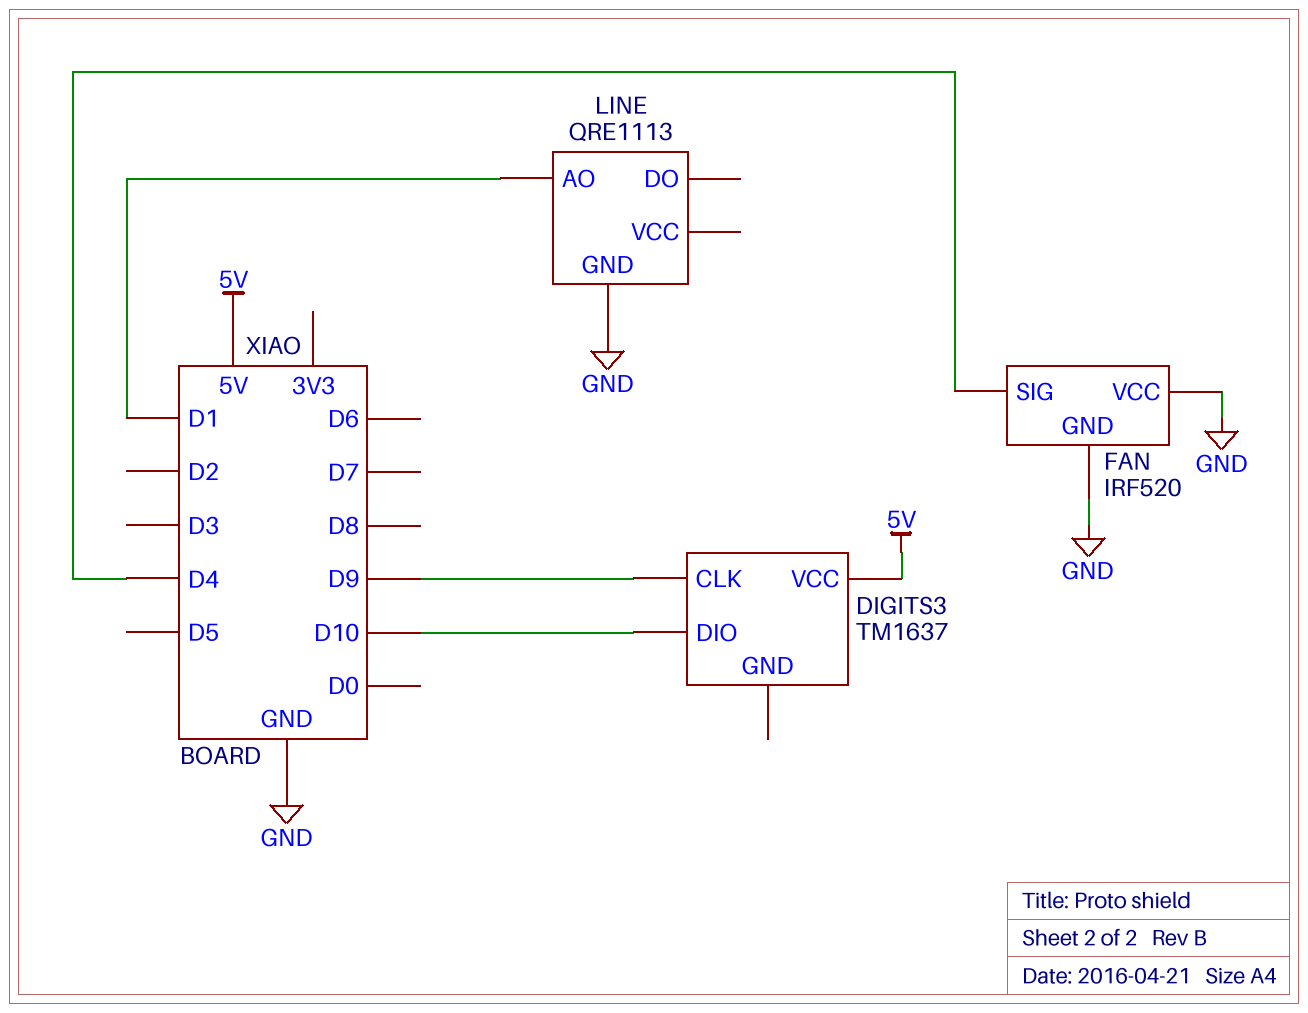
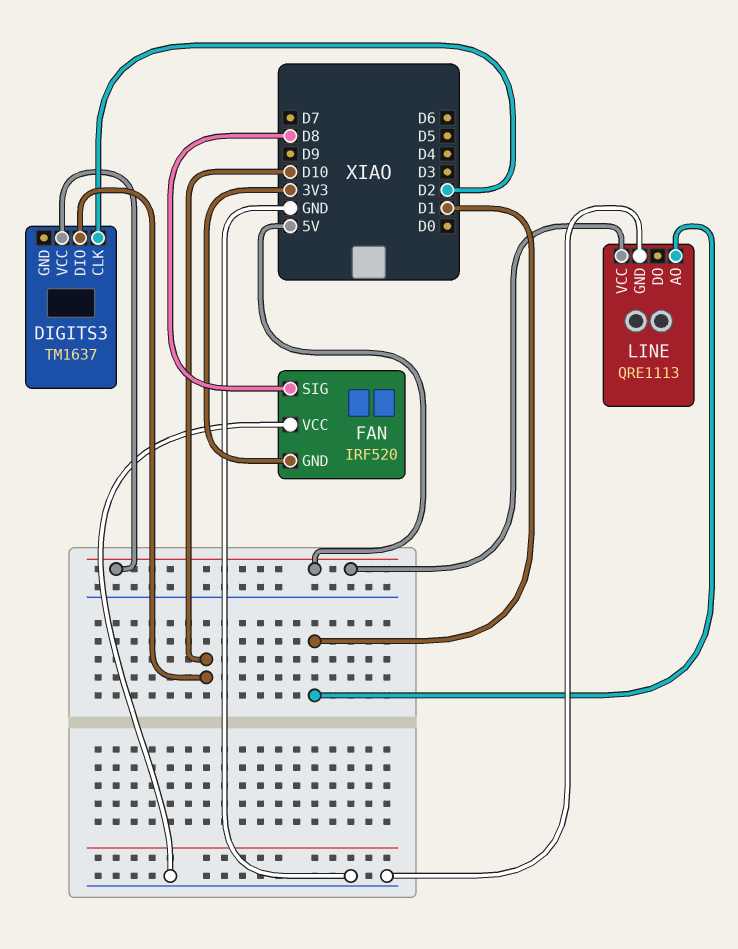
DIGITS3 pin CLK: D9 -> D2
FAN pin GND: GND -> 3V3
FAN pin SIG: D4 -> D8
LINE pin VCC: none -> 5V

